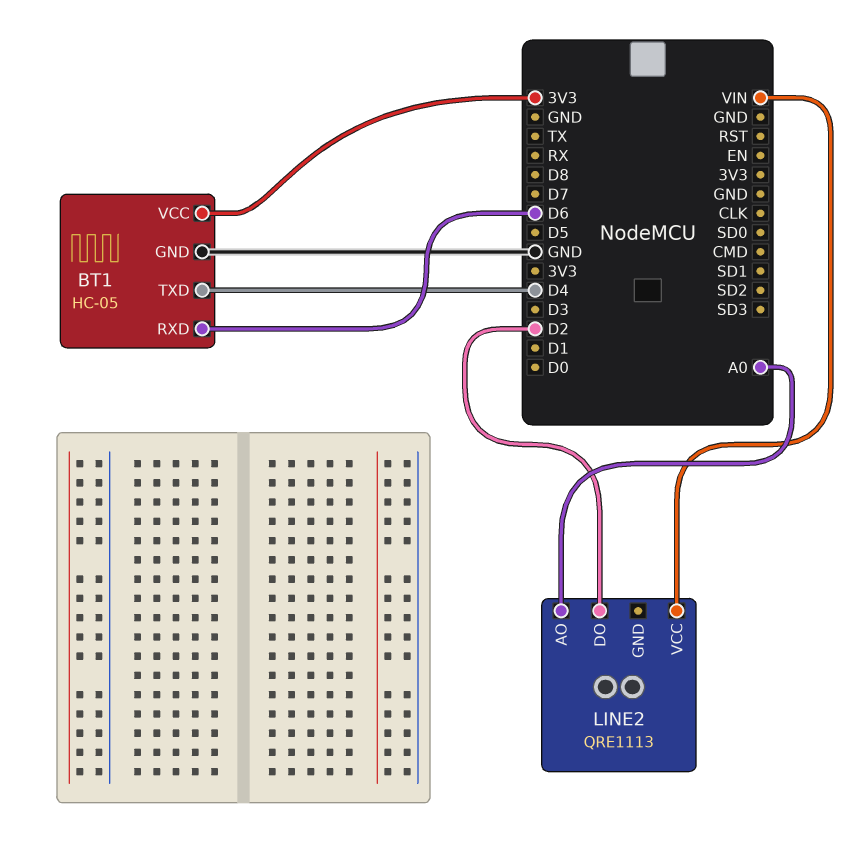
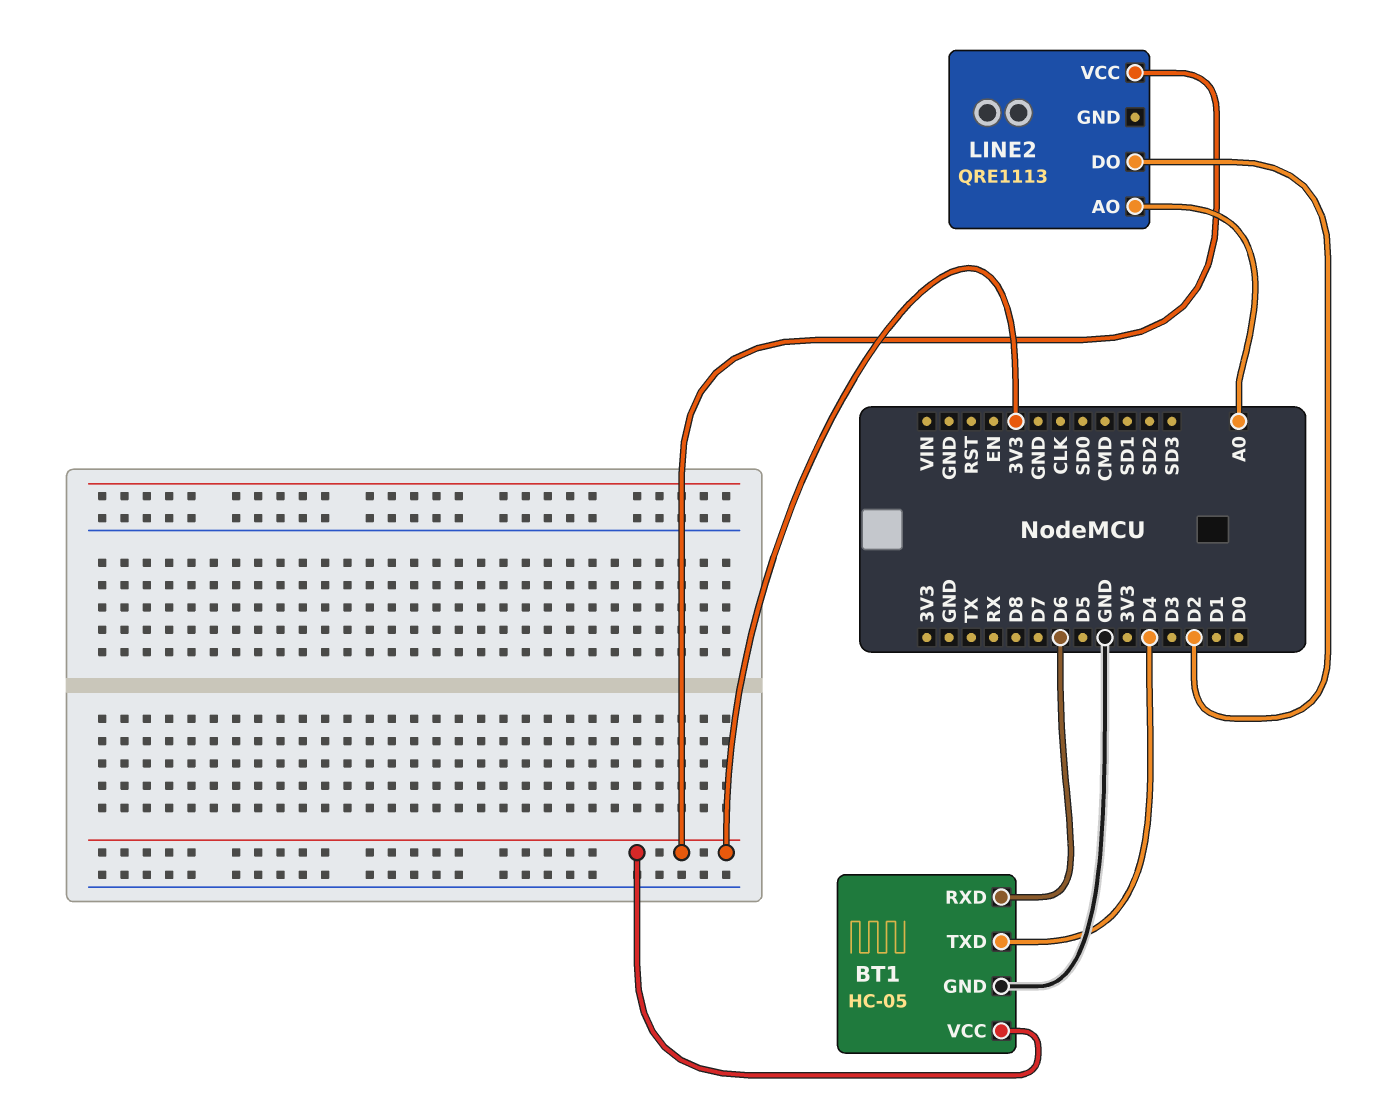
LINE2 pin VCC: VIN -> 3V3

